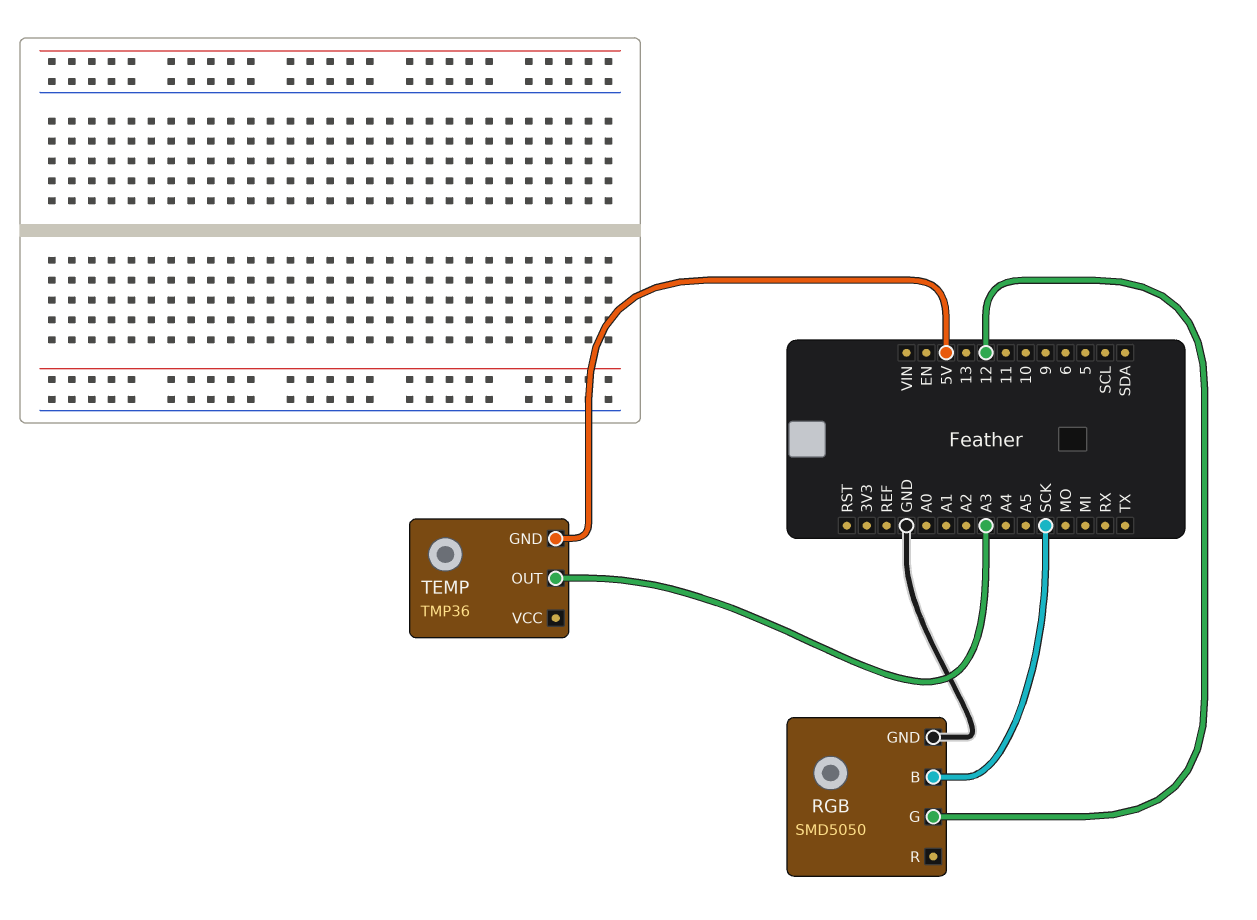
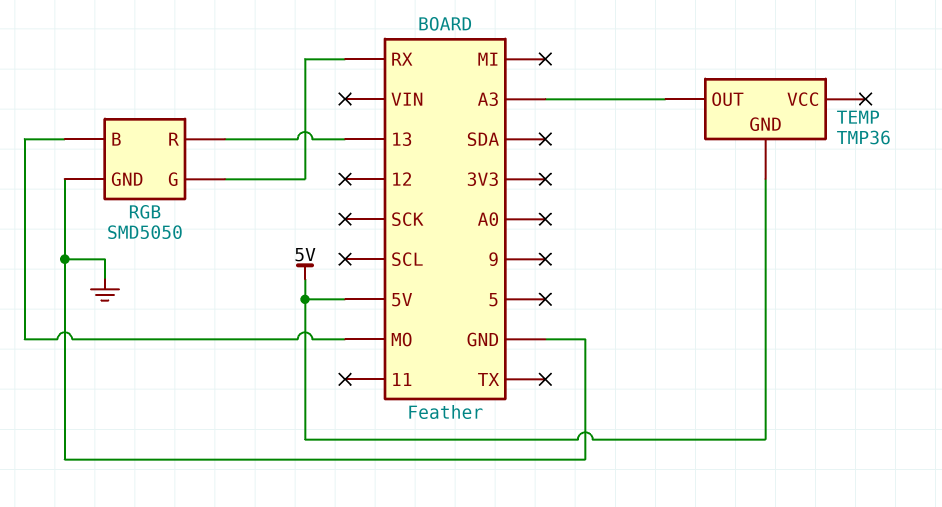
RGB pin B: SCK -> MO
RGB pin G: 12 -> RX
RGB pin R: none -> 13

